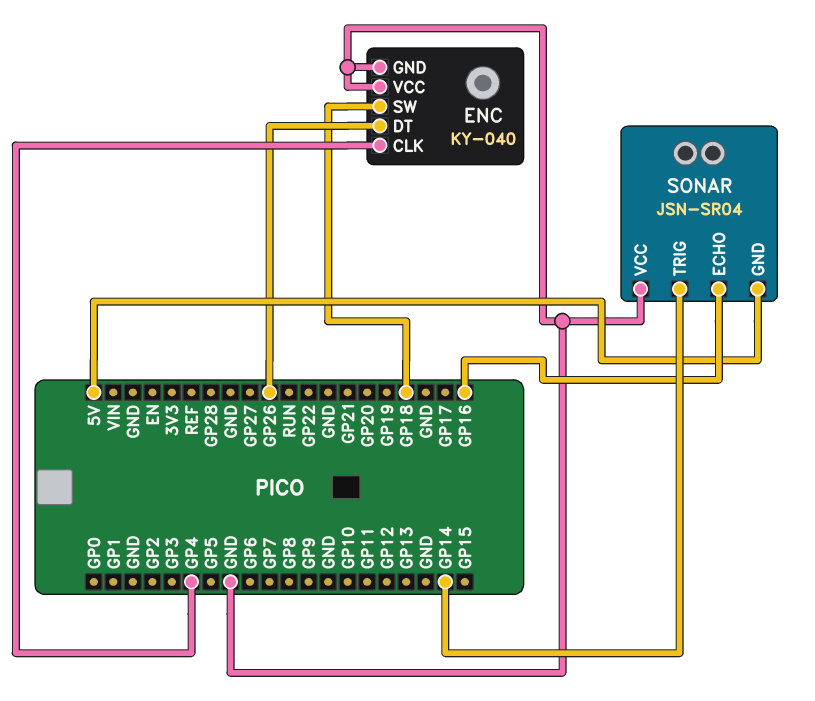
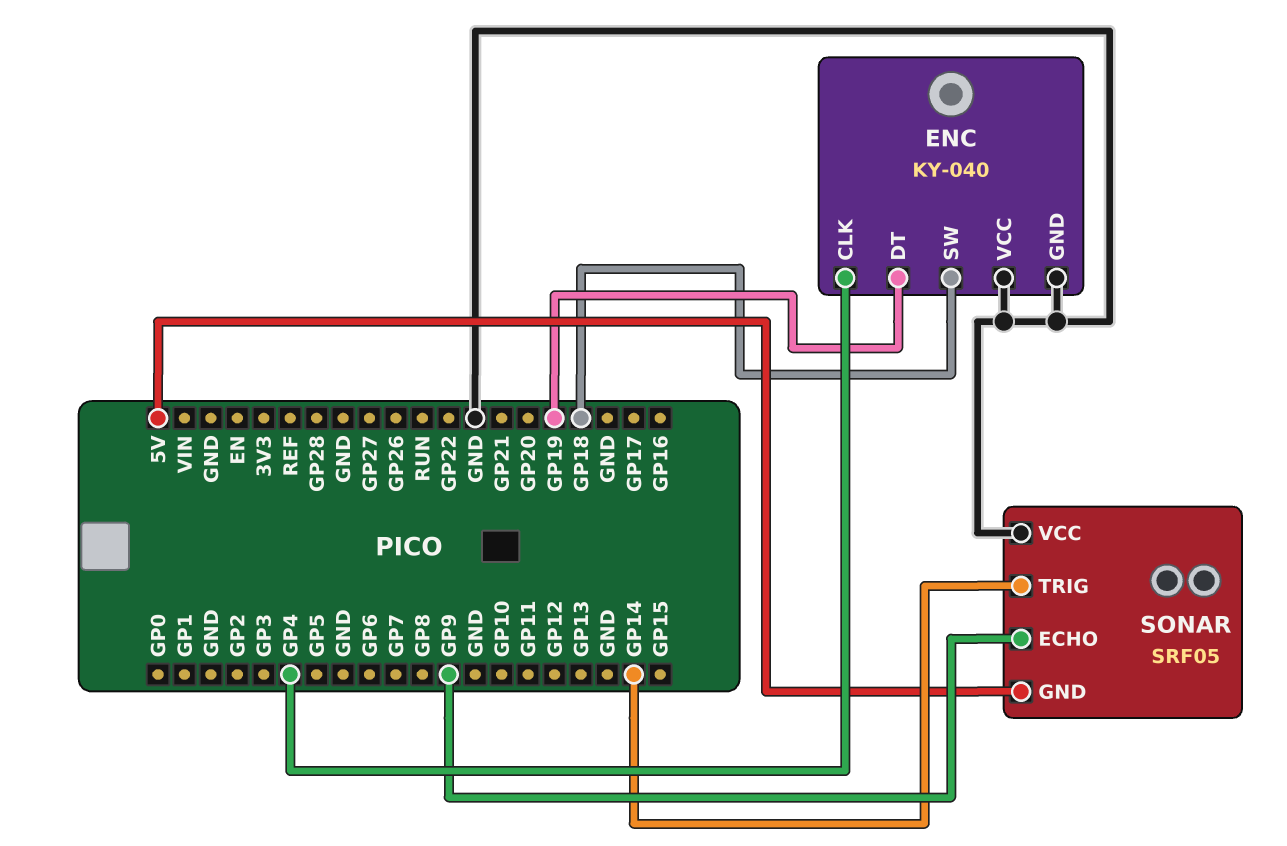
ENC pin DT: GP26 -> GP19
SONAR: JSN-SR04 -> SRF05
SONAR pin ECHO: GP16 -> GP9

